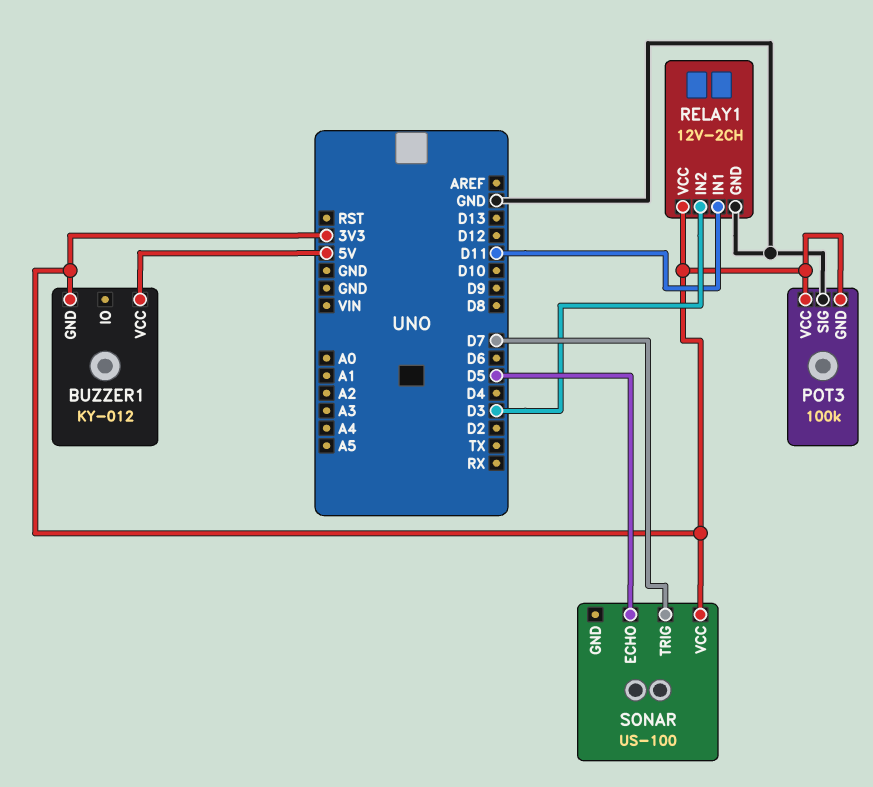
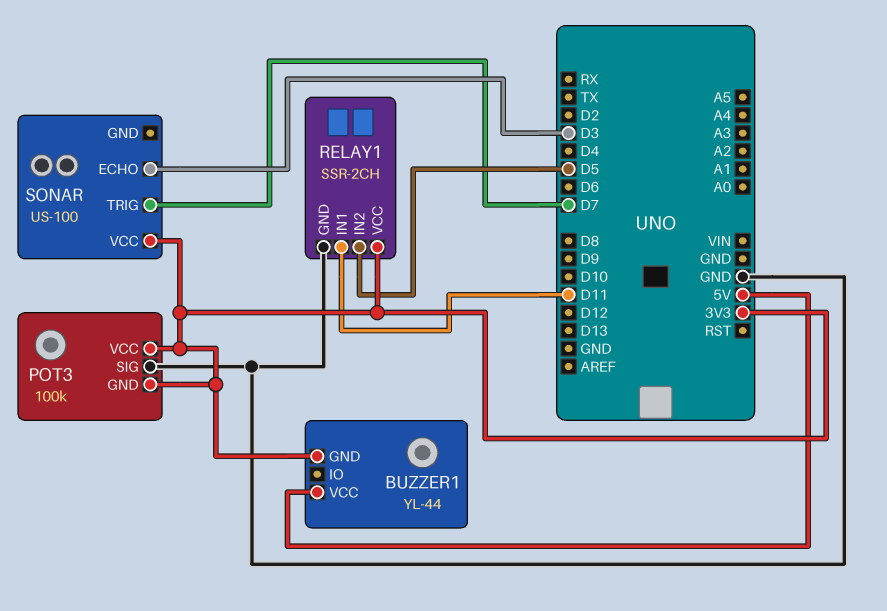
BUZZER1: KY-012 -> YL-44
RELAY1: 12V-2CH -> SSR-2CH
RELAY1 pin IN2: D3 -> D5
SONAR pin ECHO: D5 -> D3

